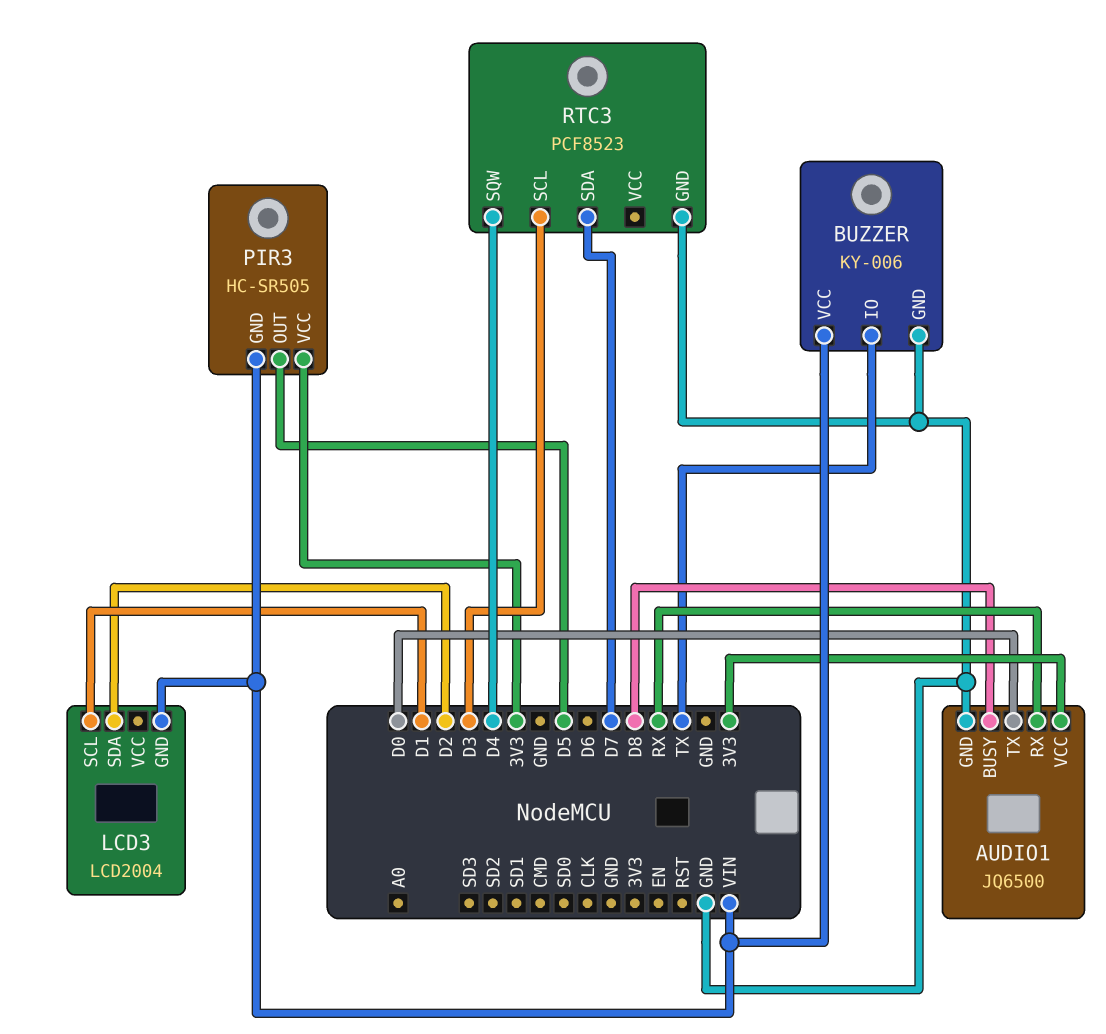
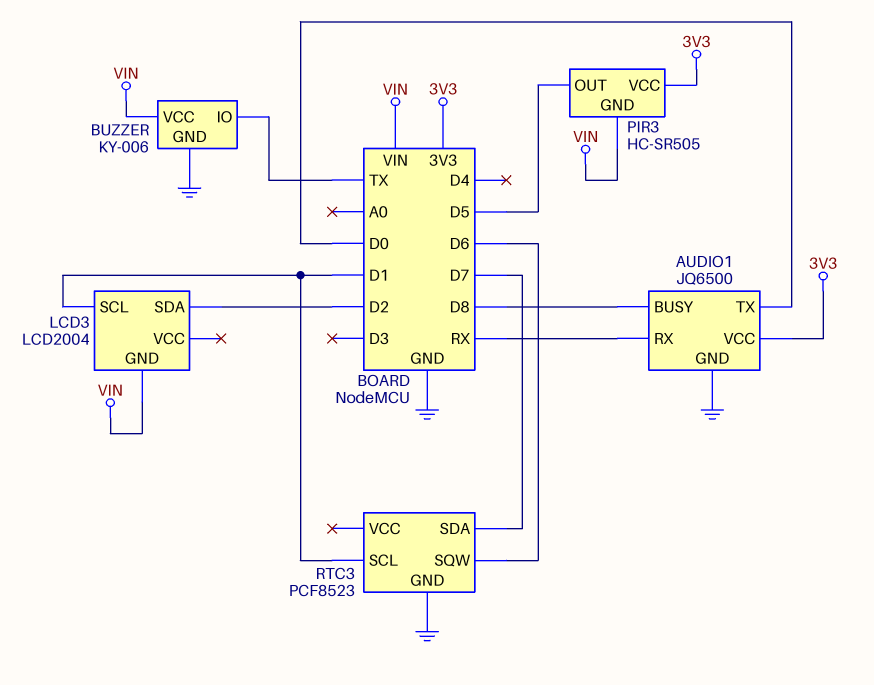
RTC3 pin SCL: D3 -> D1
RTC3 pin SQW: D4 -> D6

